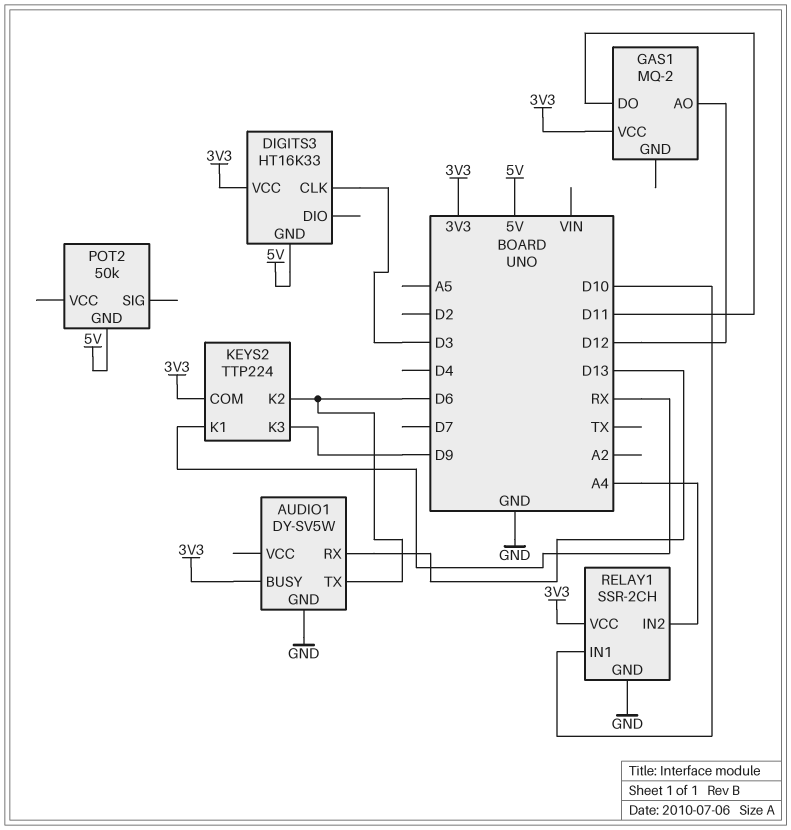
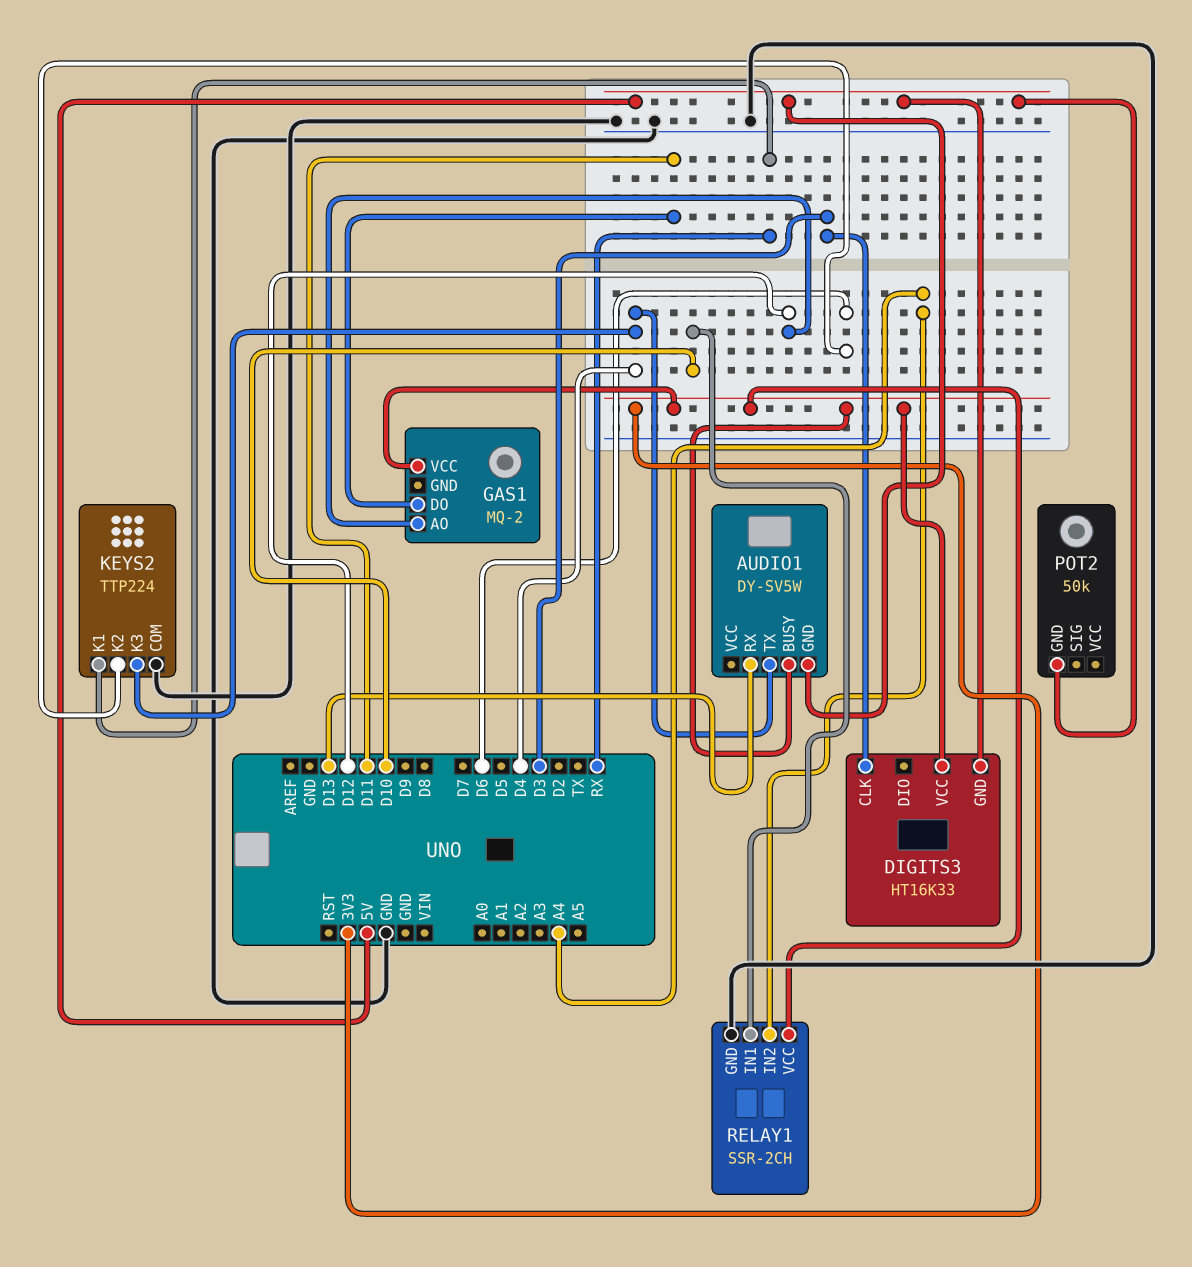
AUDIO1 pin GND: GND -> 5V
AUDIO1 pin TX: D6 -> D4
KEYS2 pin COM: 3V3 -> GND
KEYS2 pin K3: D9 -> D4

